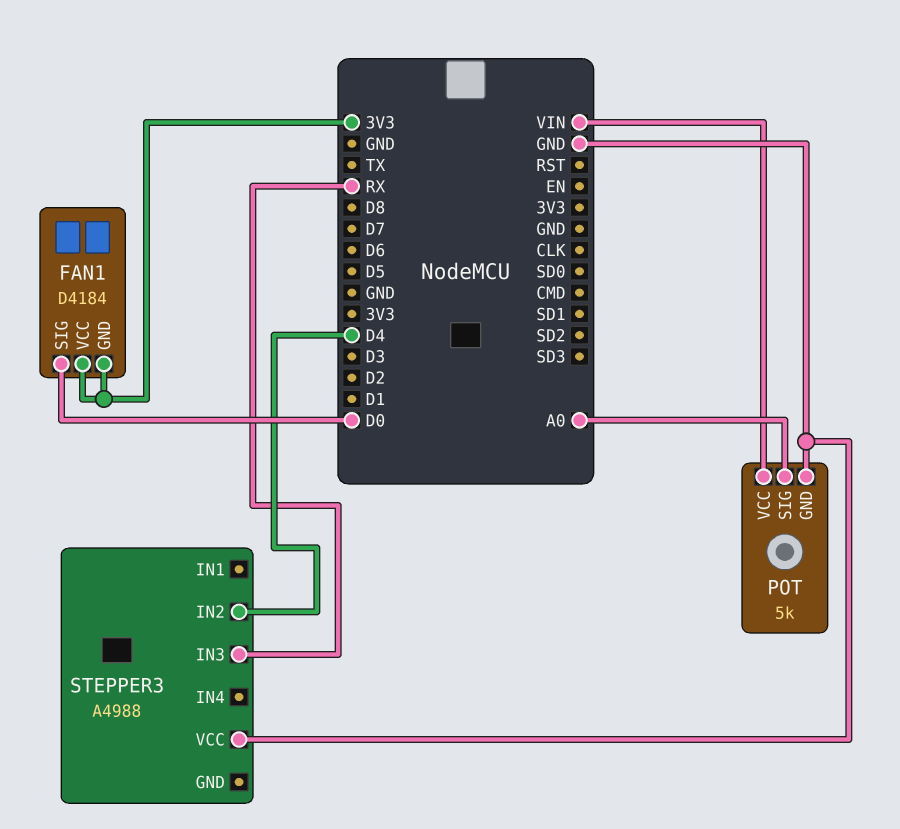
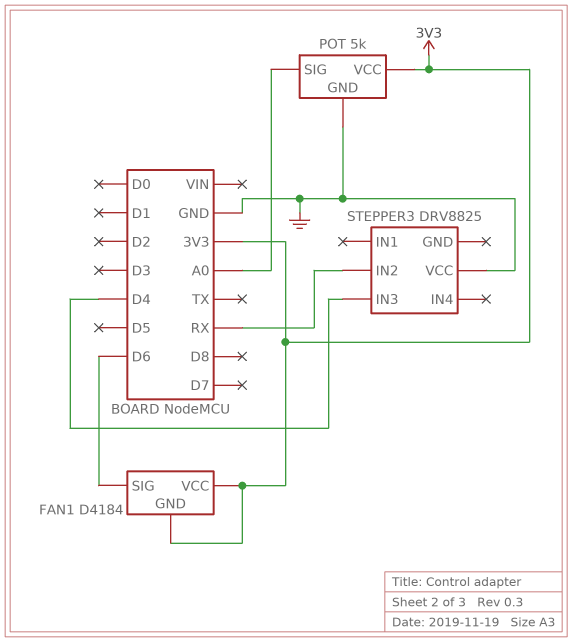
FAN1 pin SIG: D0 -> D6
POT pin VCC: VIN -> 3V3
STEPPER3: A4988 -> DRV8825
STEPPER3 pin IN2: D4 -> RX
STEPPER3 pin IN3: RX -> D4

